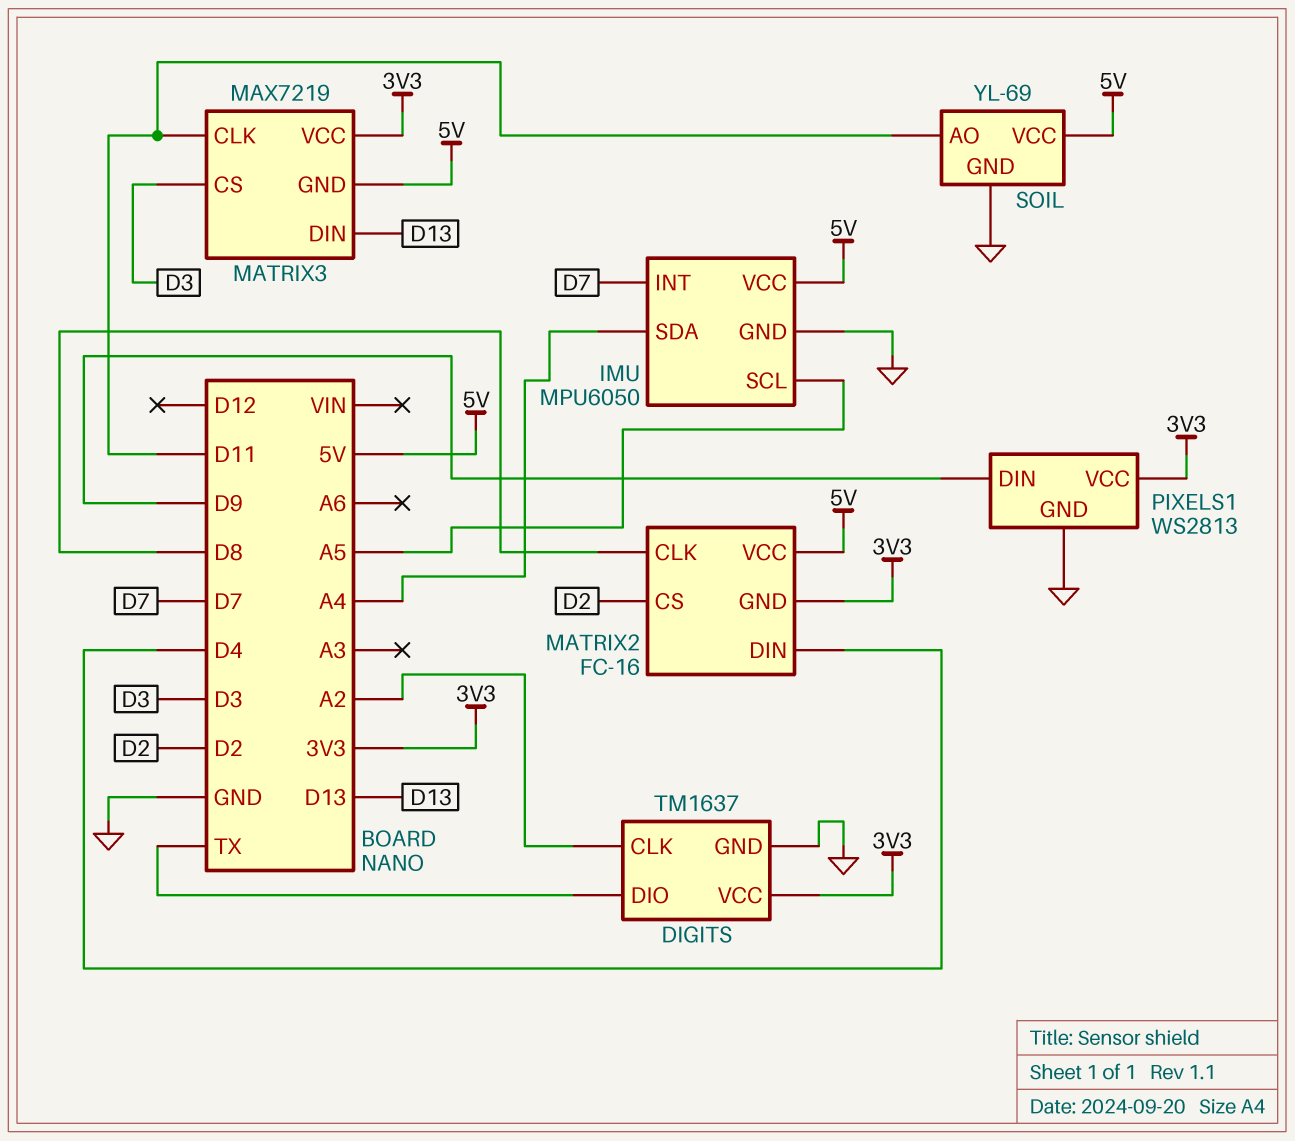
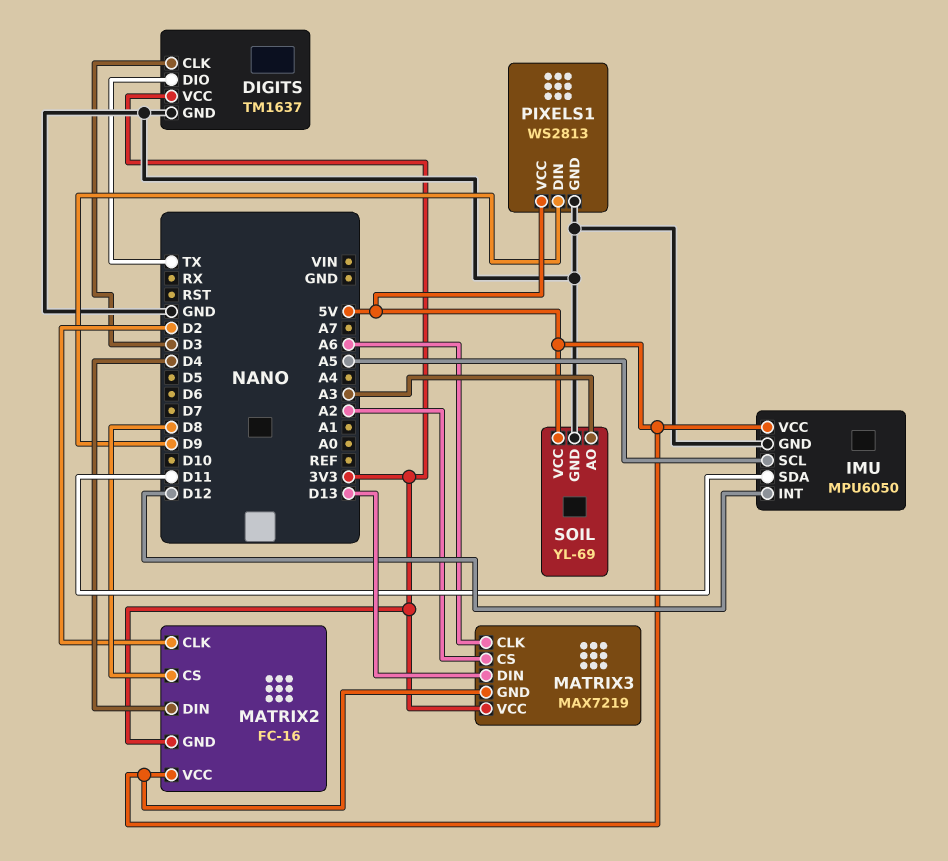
DIGITS pin CLK: A2 -> D3
IMU pin INT: D7 -> D12
IMU pin SDA: A4 -> D11
MATRIX2 pin CLK: D8 -> D2
MATRIX2 pin CS: D2 -> D8
MATRIX3 pin CLK: D11 -> A6
MATRIX3 pin CS: D3 -> A2
PIXELS1 pin VCC: 3V3 -> 5V
SOIL pin AO: D11 -> A3

